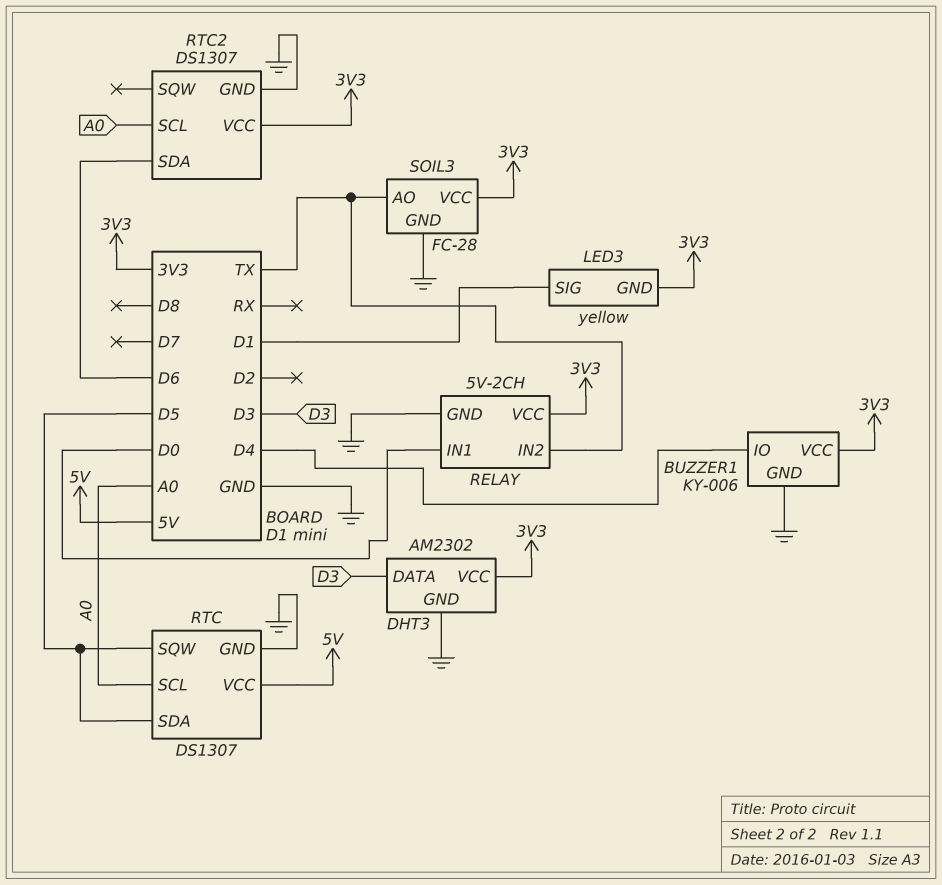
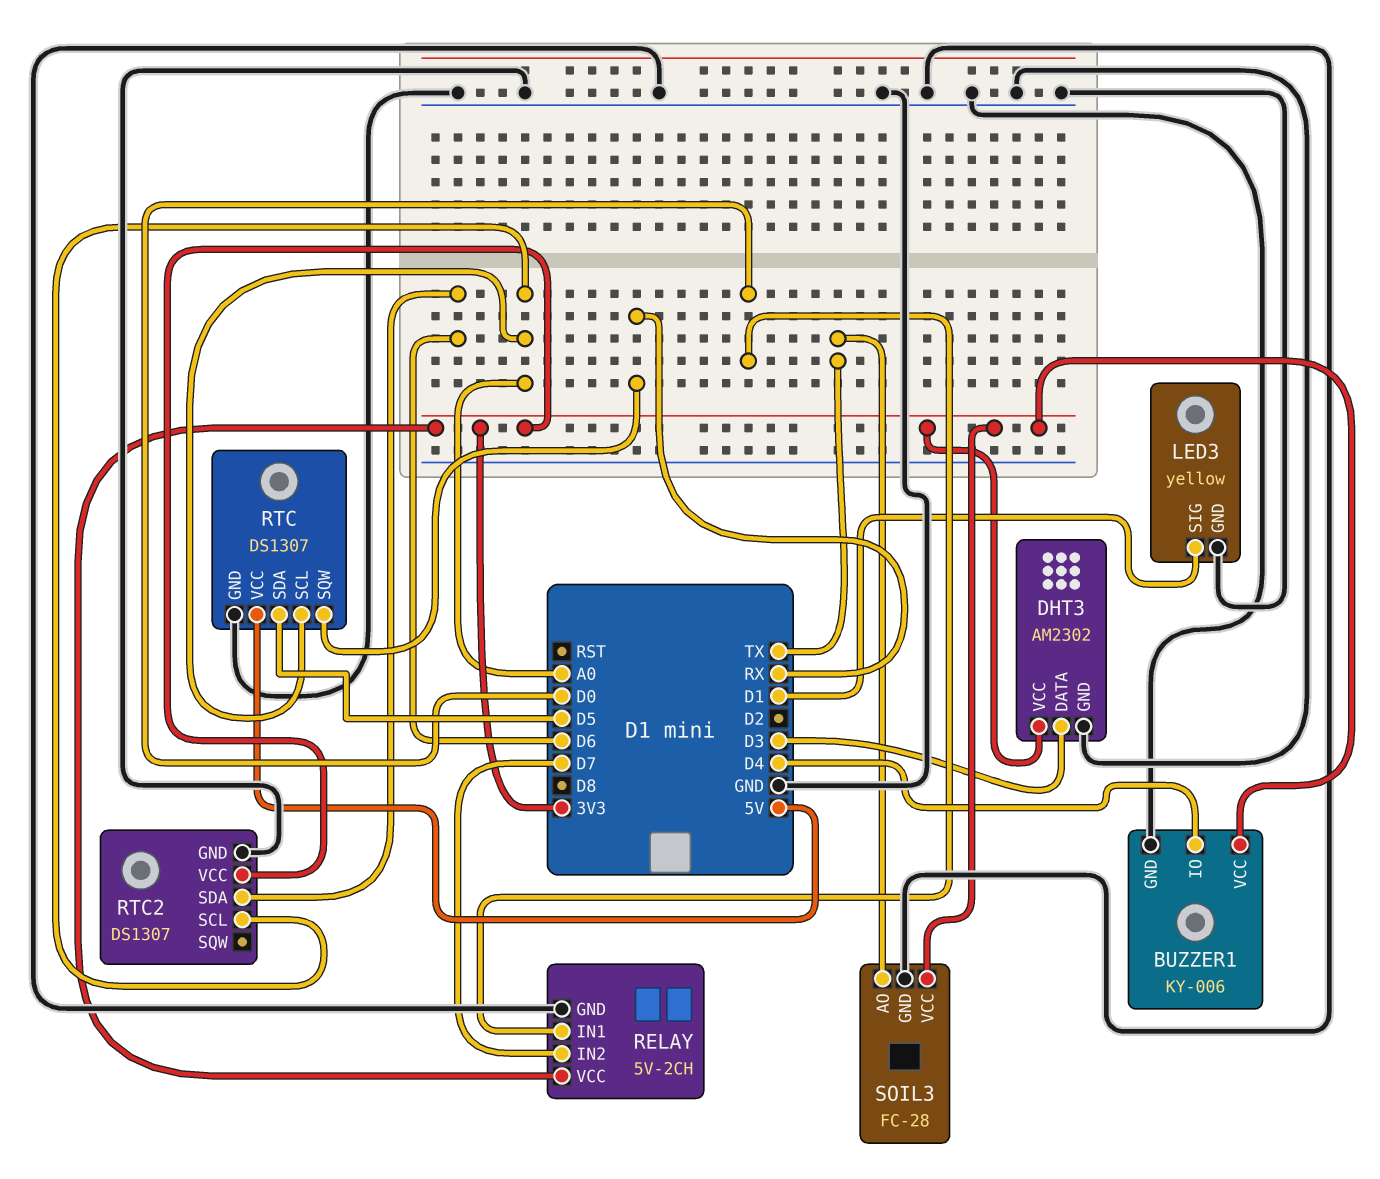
LED3 pin GND: 3V3 -> GND
RELAY pin IN2: TX -> D7
RTC pin SQW: D5 -> RX

